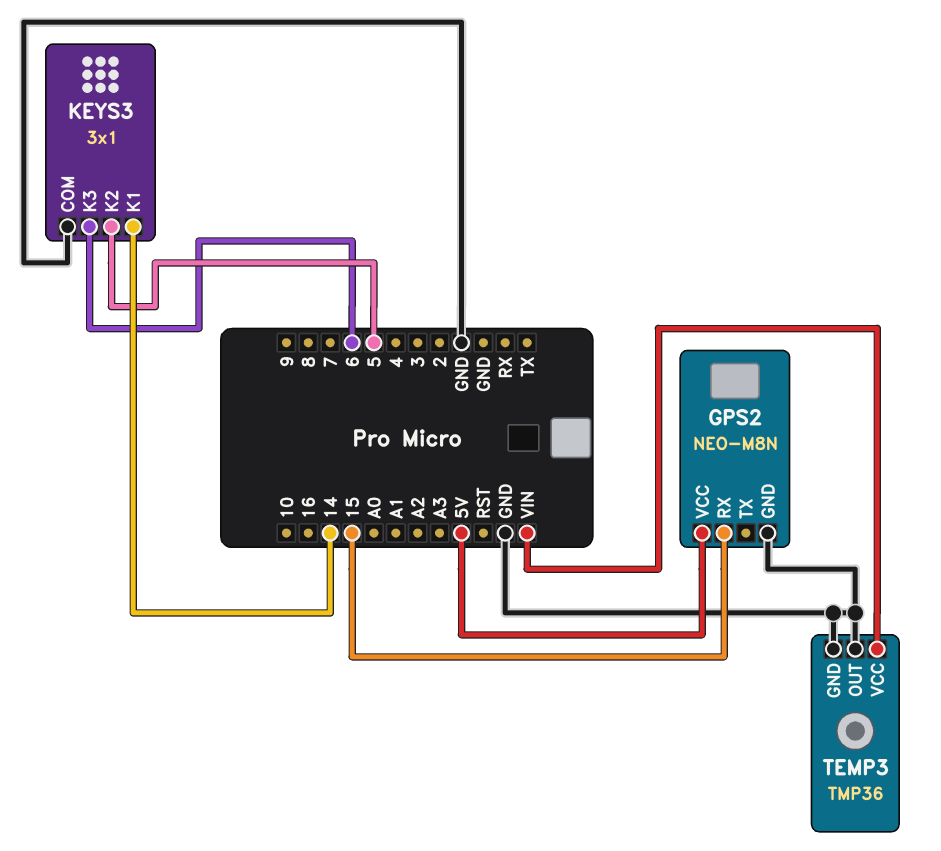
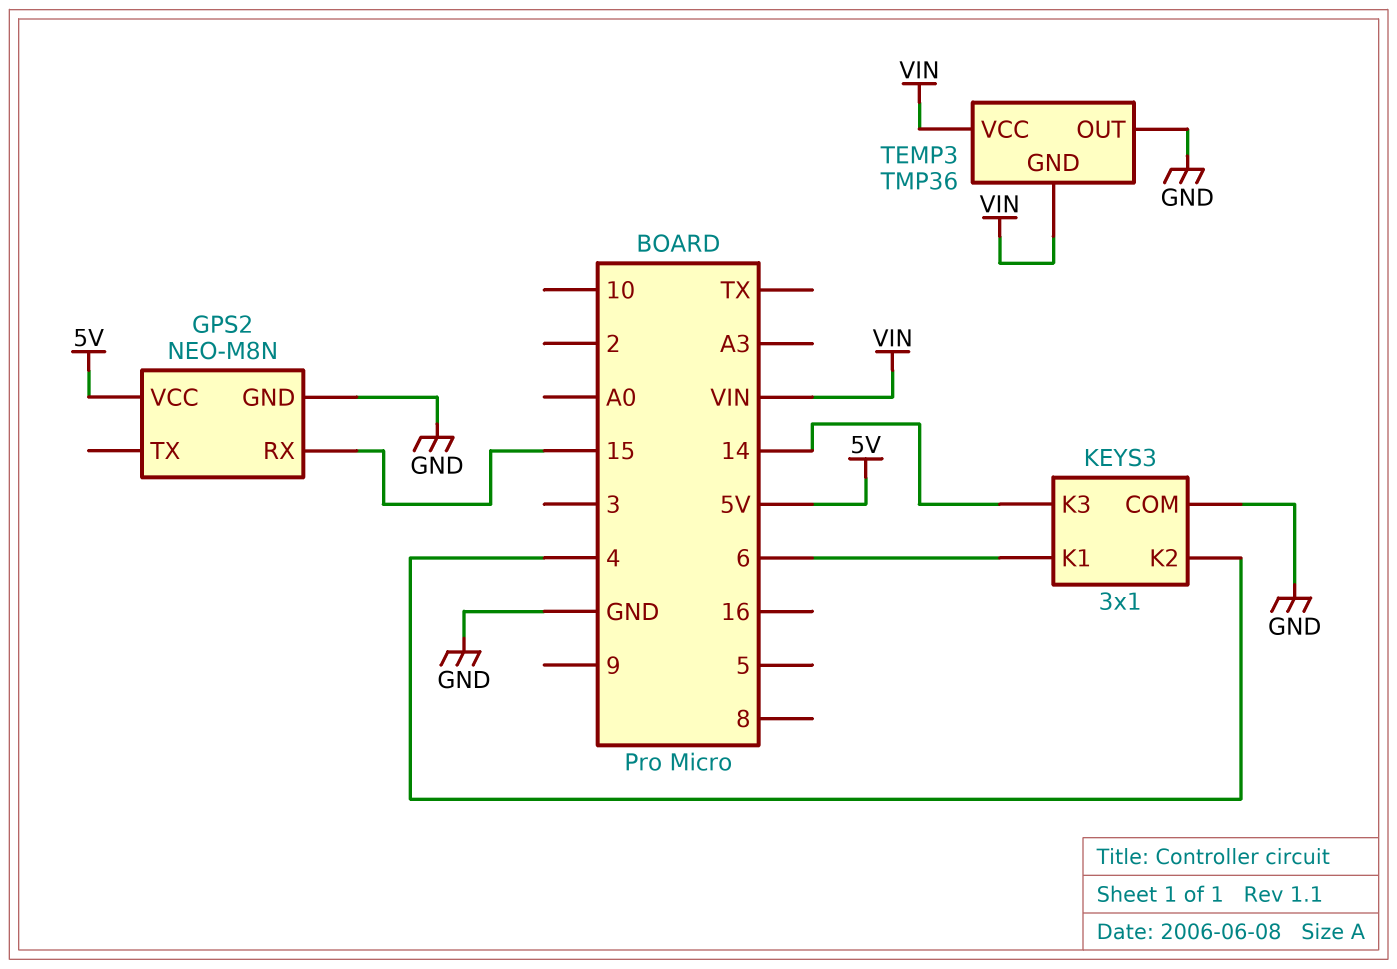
KEYS3 pin K1: 14 -> 6
KEYS3 pin K2: 5 -> 4
KEYS3 pin K3: 6 -> 14
TEMP3 pin GND: GND -> VIN

